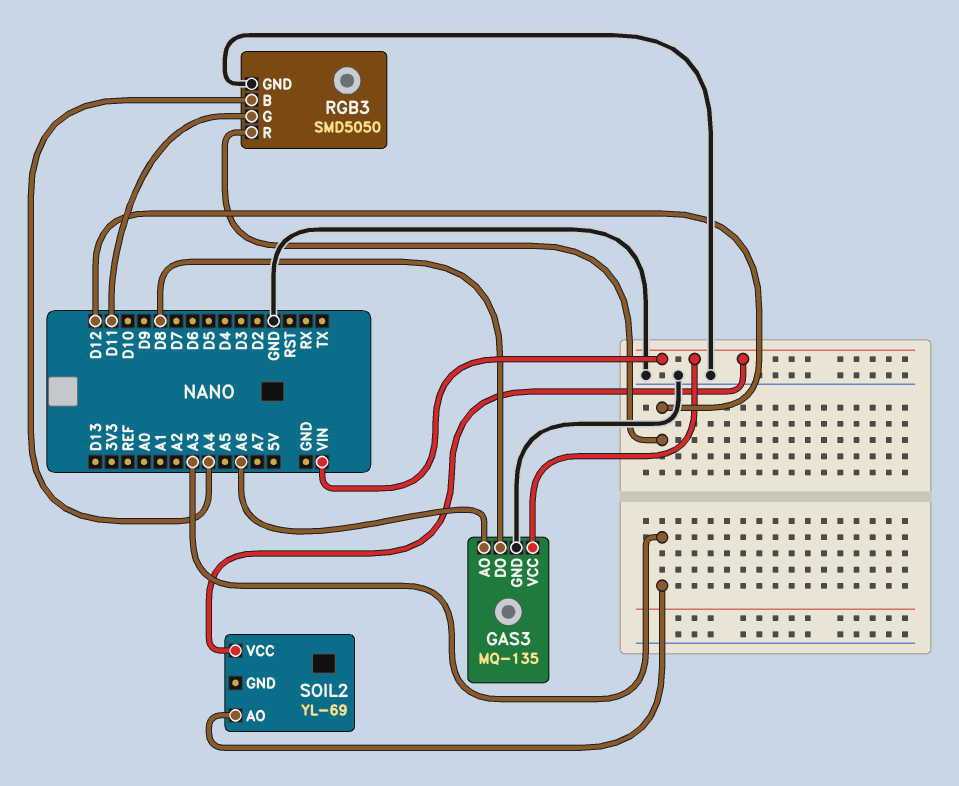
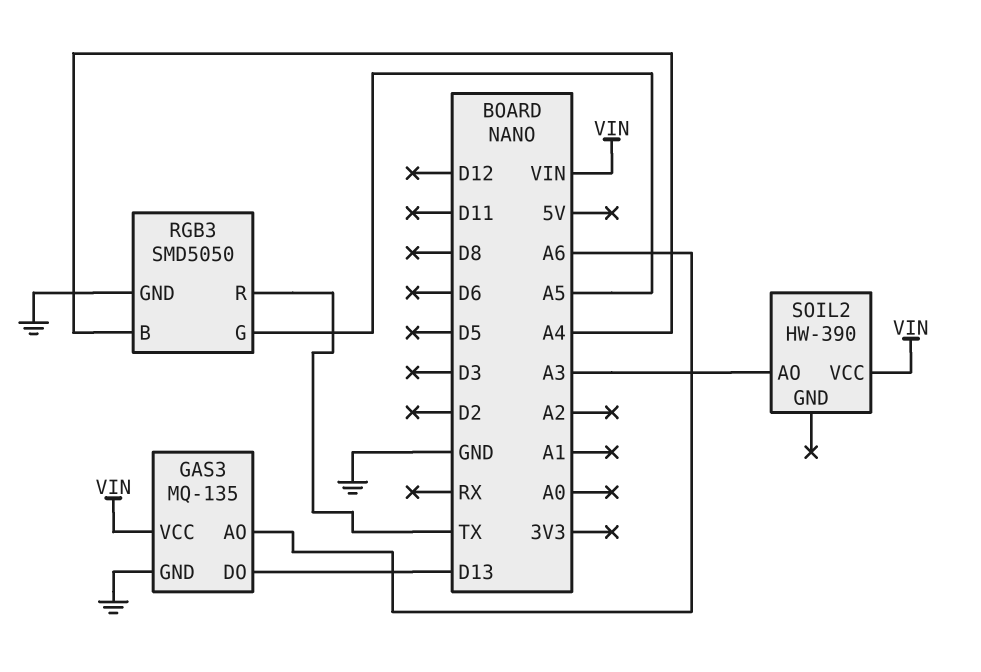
GAS3 pin DO: D8 -> D13
RGB3 pin G: D11 -> A5
RGB3 pin R: D12 -> TX
SOIL2: YL-69 -> HW-390

